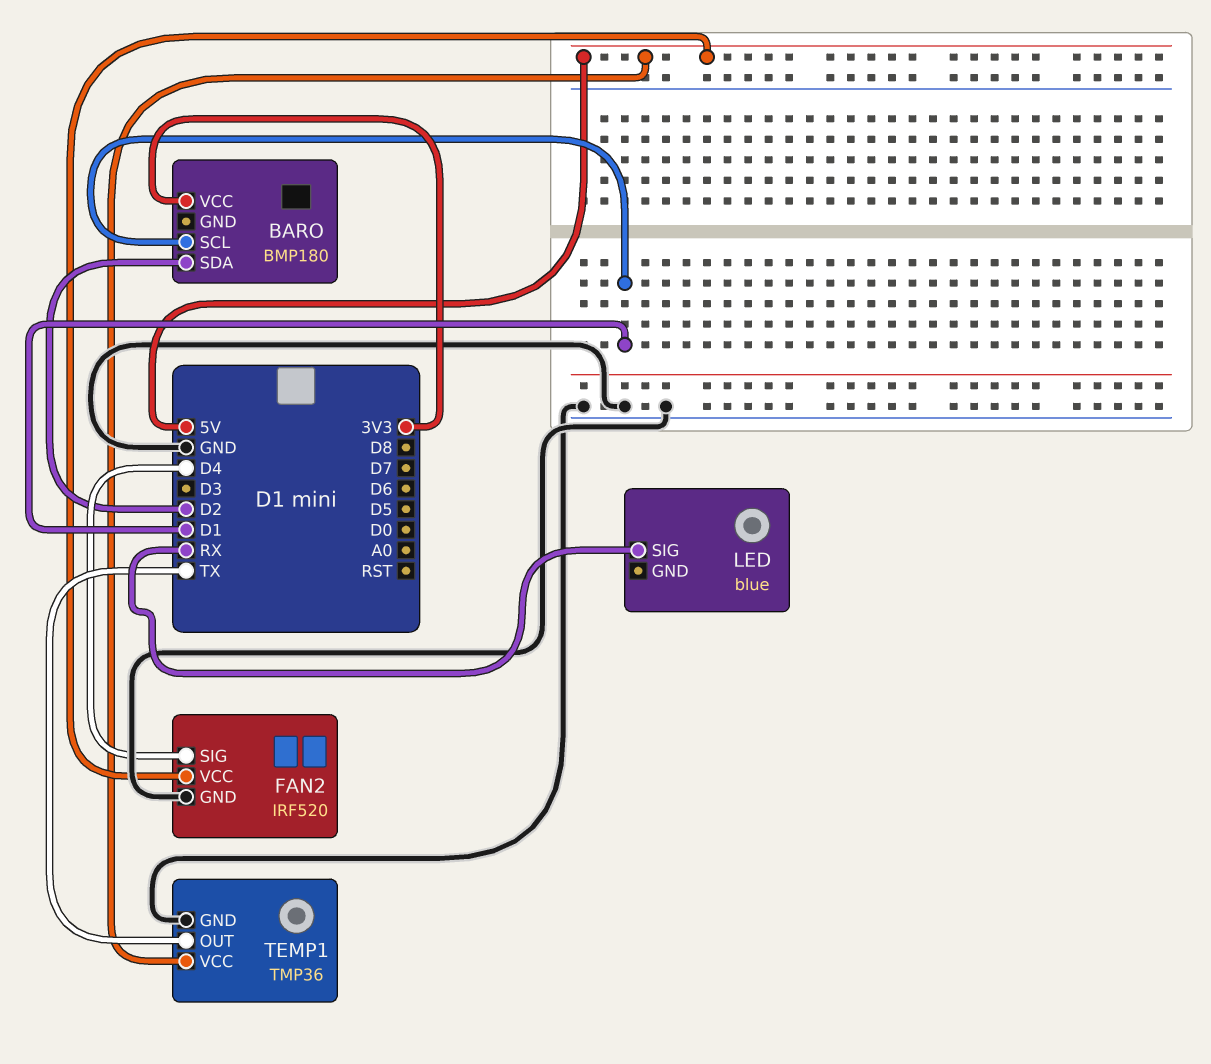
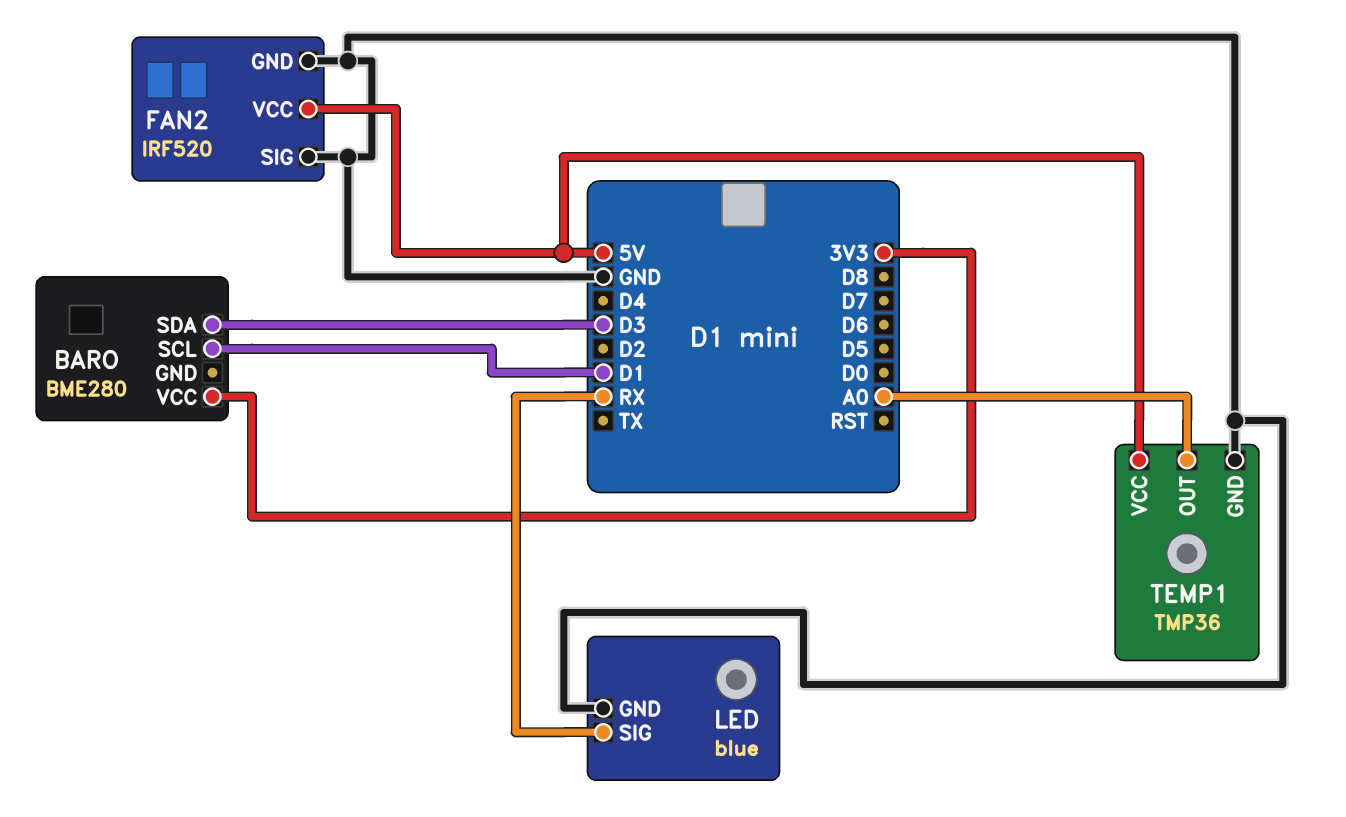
BARO: BMP180 -> BME280
BARO pin SDA: D2 -> D3
FAN2 pin SIG: D4 -> GND
LED pin GND: none -> GND
TEMP1 pin OUT: TX -> A0

